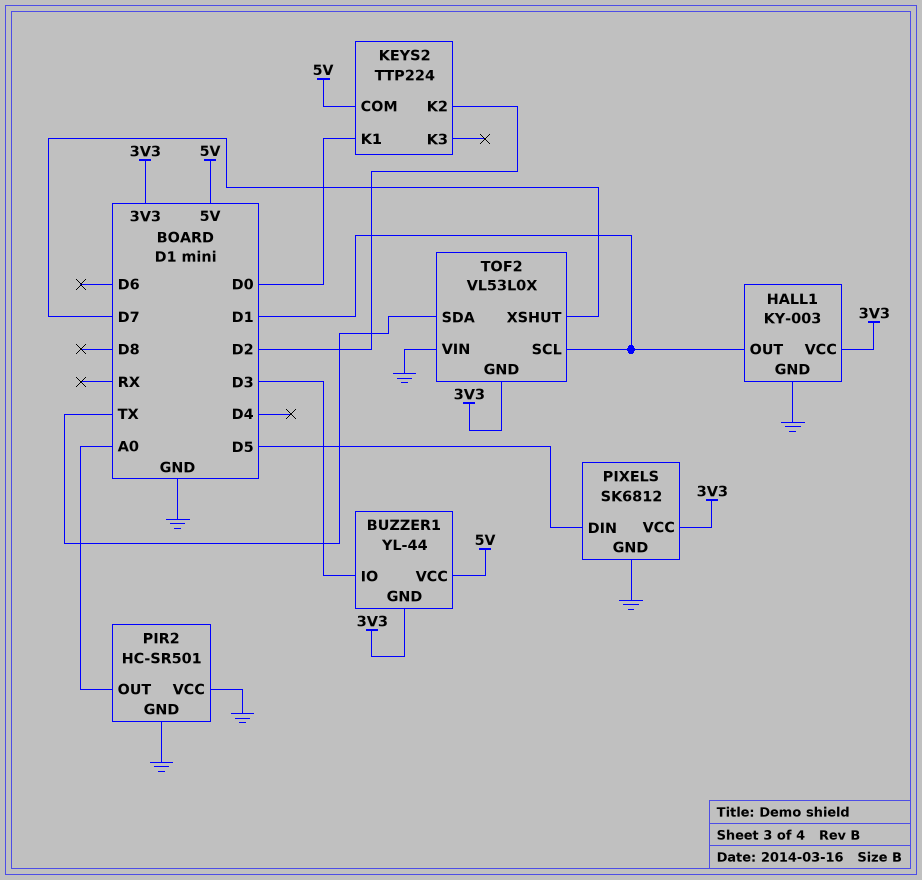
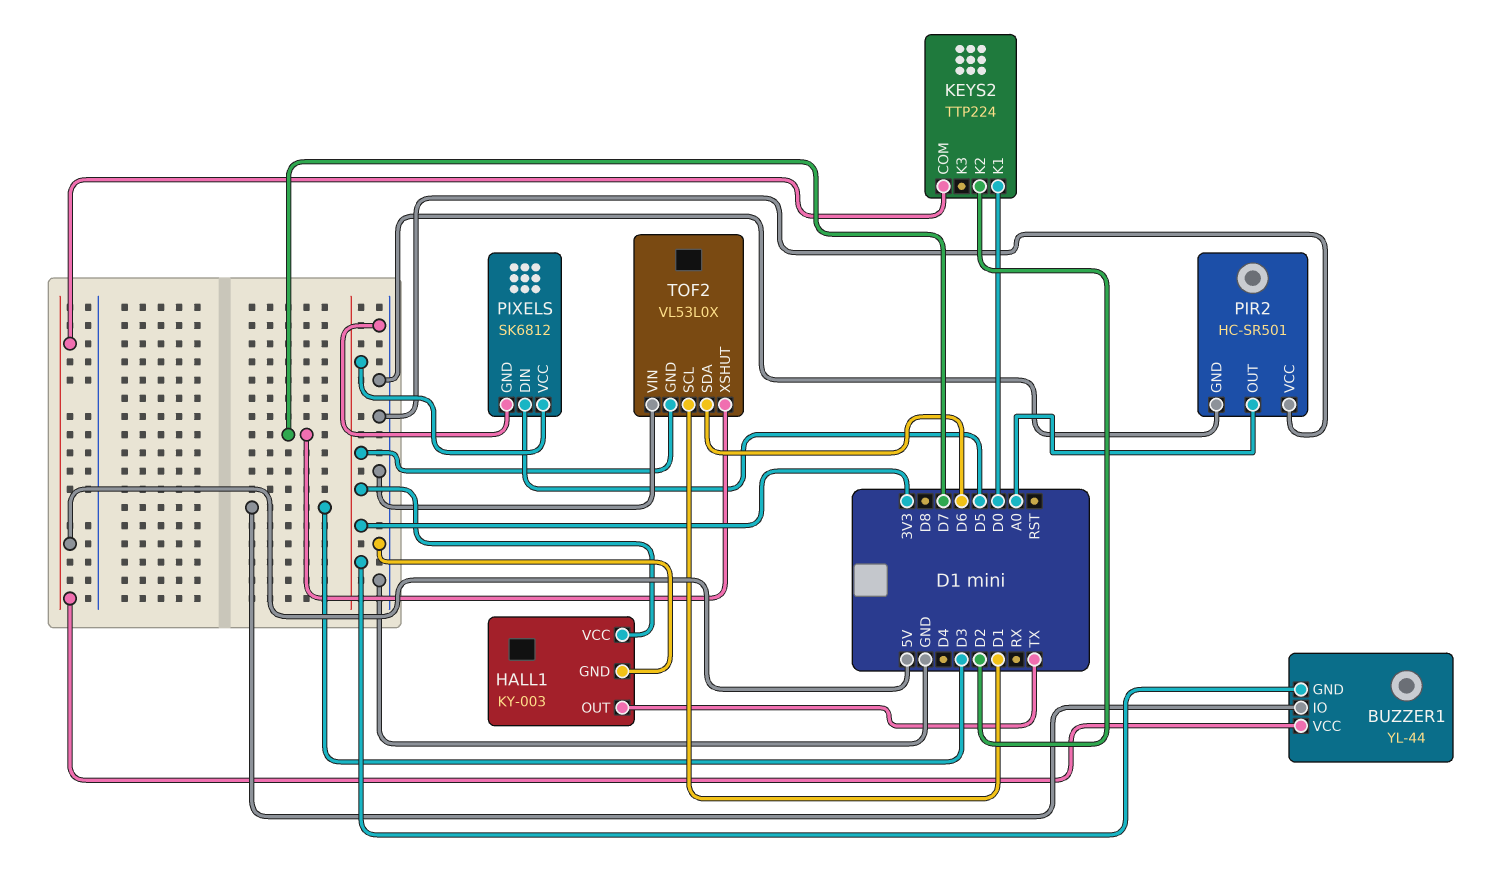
HALL1 pin OUT: D1 -> TX
TOF2 pin SDA: TX -> D6

